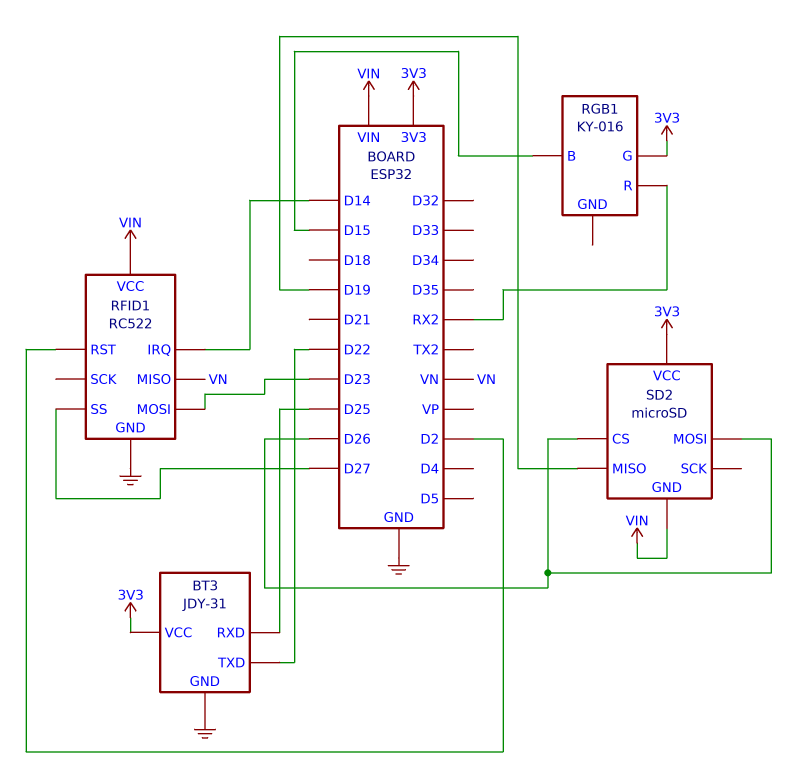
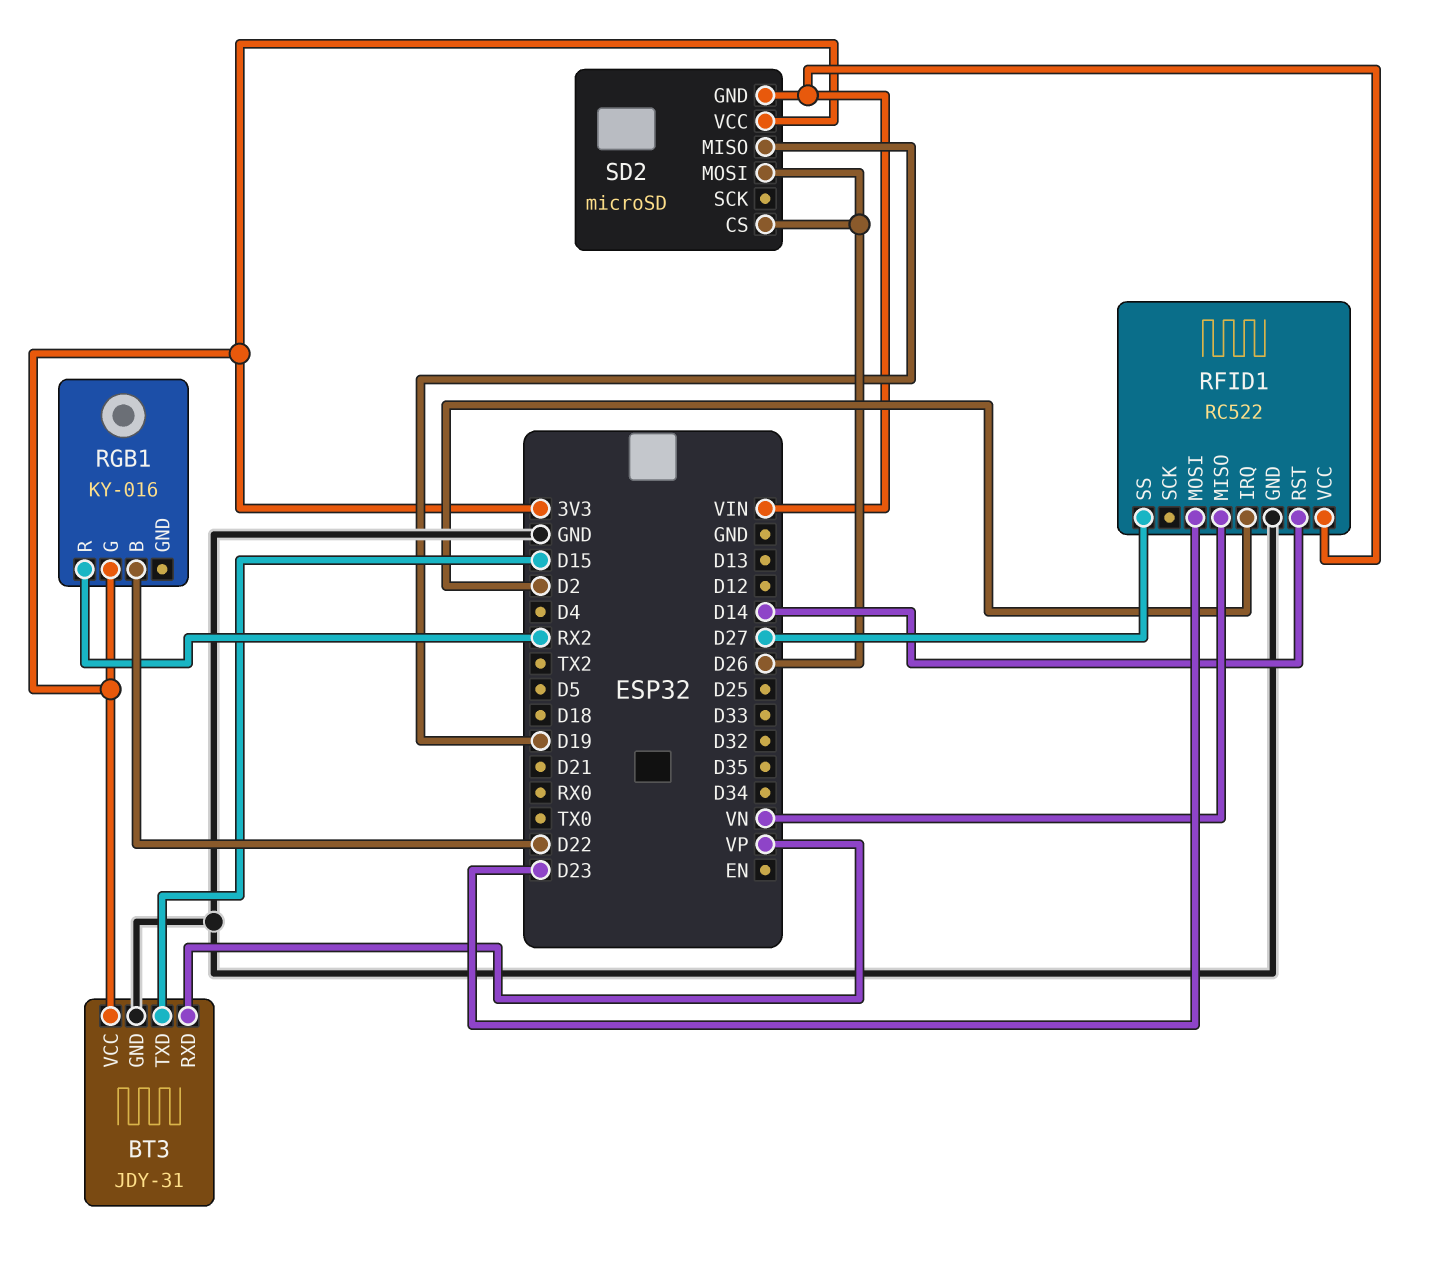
BT3 pin RXD: D25 -> VP
BT3 pin TXD: D22 -> D15
RFID1 pin IRQ: D14 -> D2
RFID1 pin RST: D2 -> D14
RGB1 pin B: D15 -> D22

